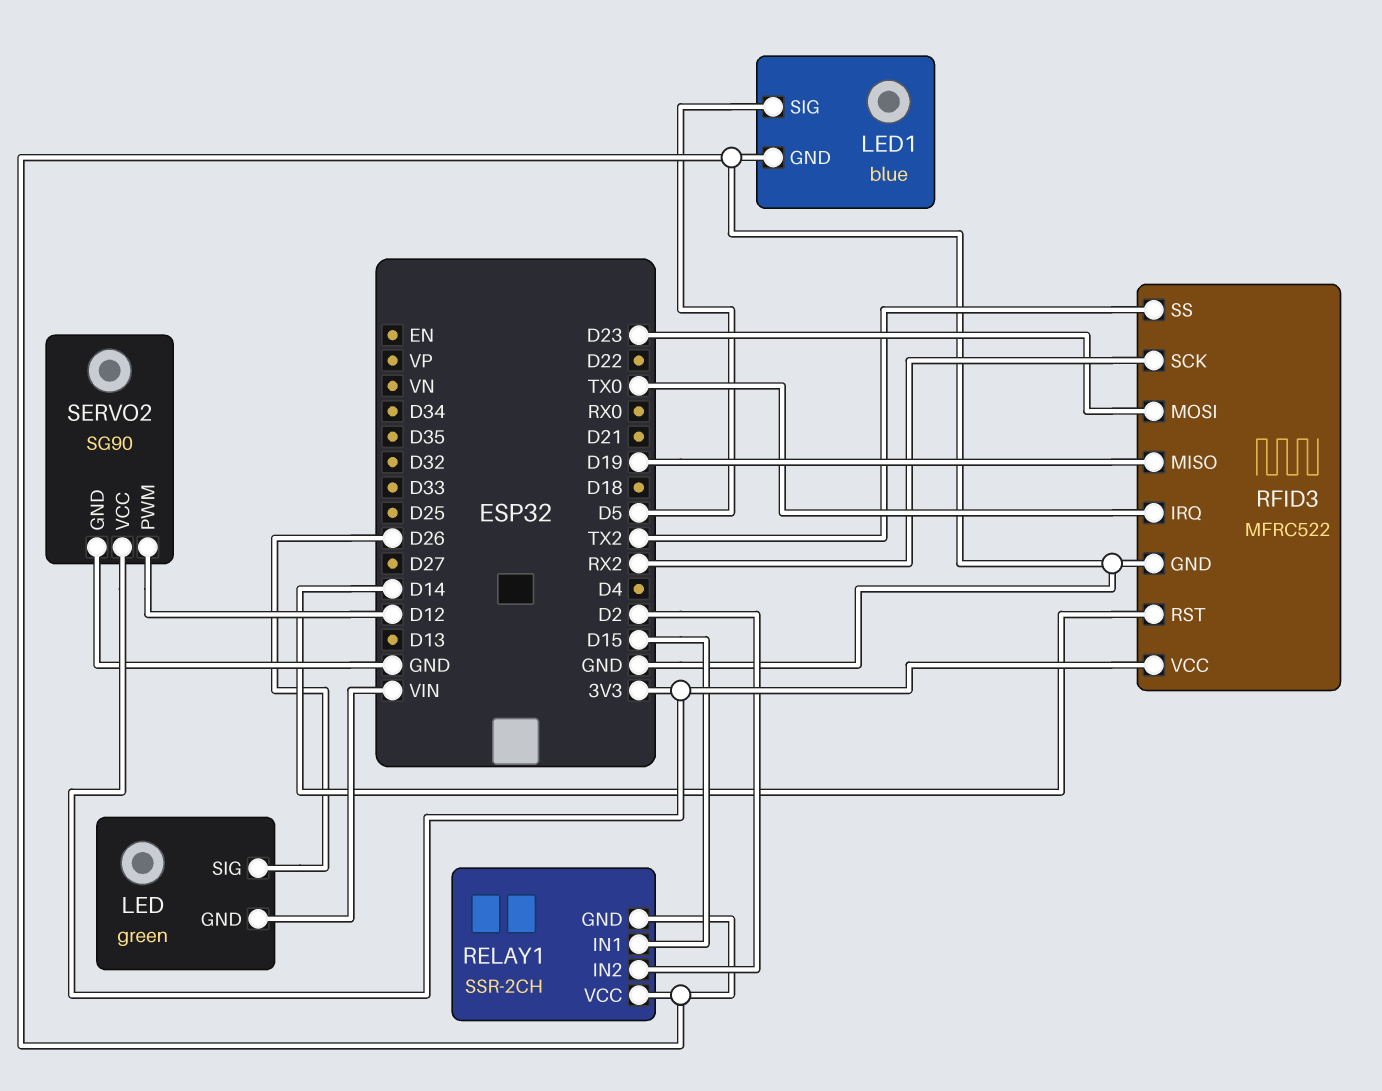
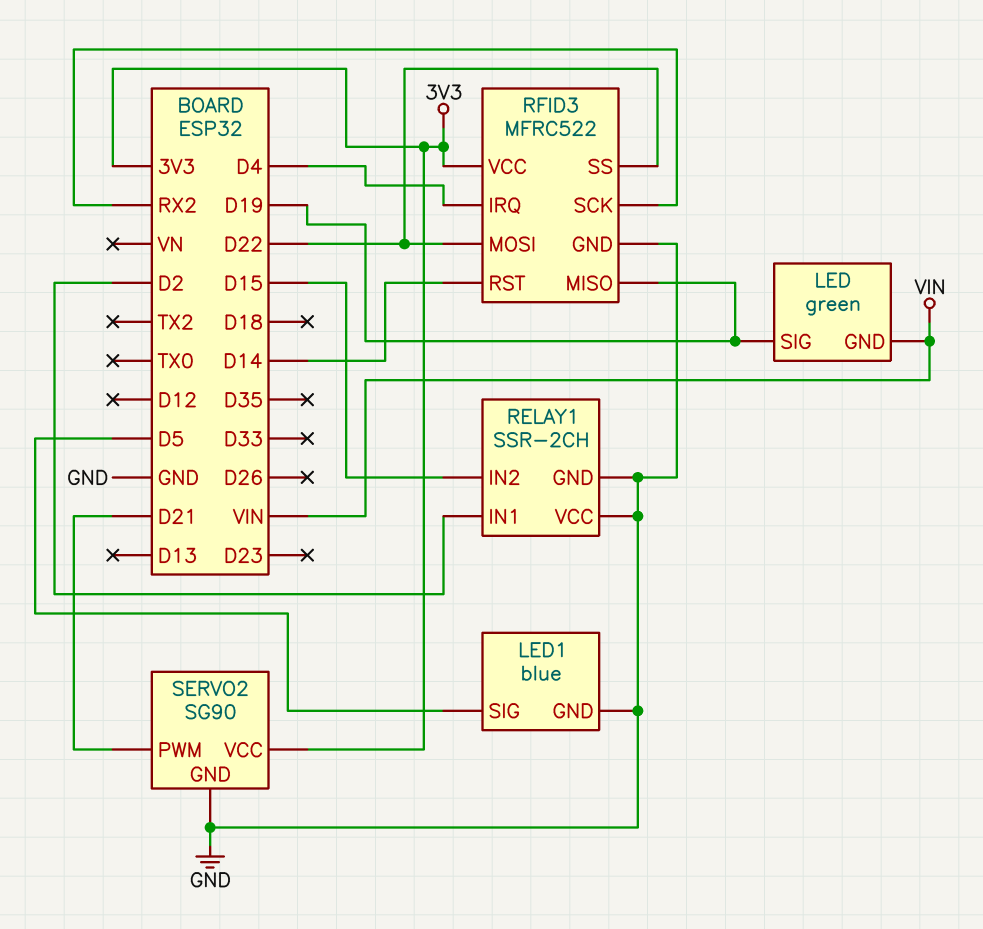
LED pin SIG: D26 -> D19
RELAY1 pin IN1: D15 -> D2
RELAY1 pin IN2: D2 -> D15
RFID3 pin IRQ: TX0 -> D4
RFID3 pin MOSI: D23 -> D22
RFID3 pin SS: TX2 -> D22
SERVO2 pin PWM: D12 -> D21

